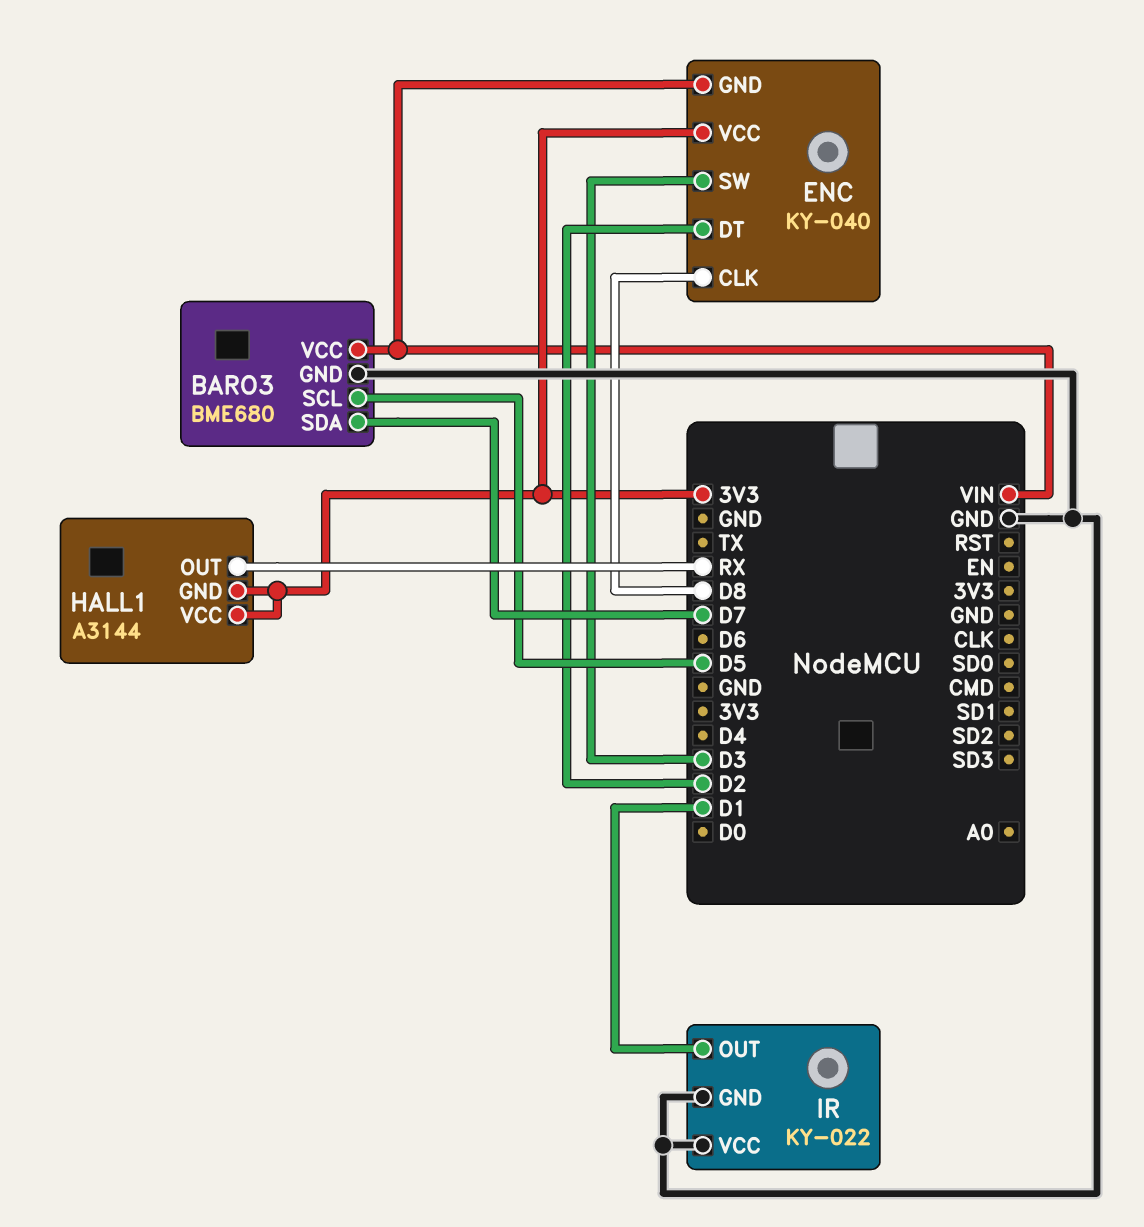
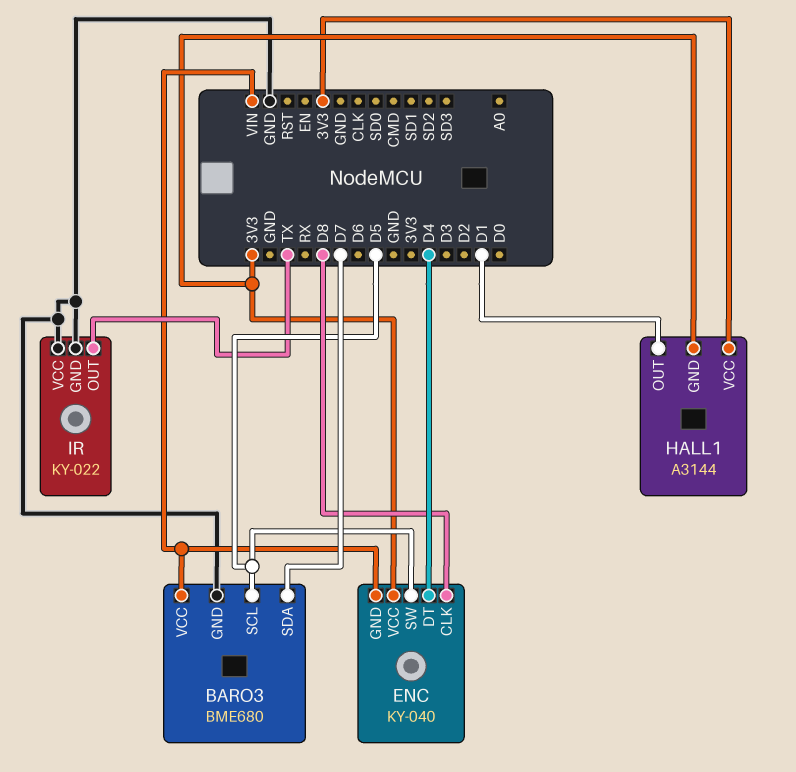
ENC pin DT: D2 -> D4
ENC pin SW: D3 -> D5
HALL1 pin OUT: RX -> D1
IR pin OUT: D1 -> TX

